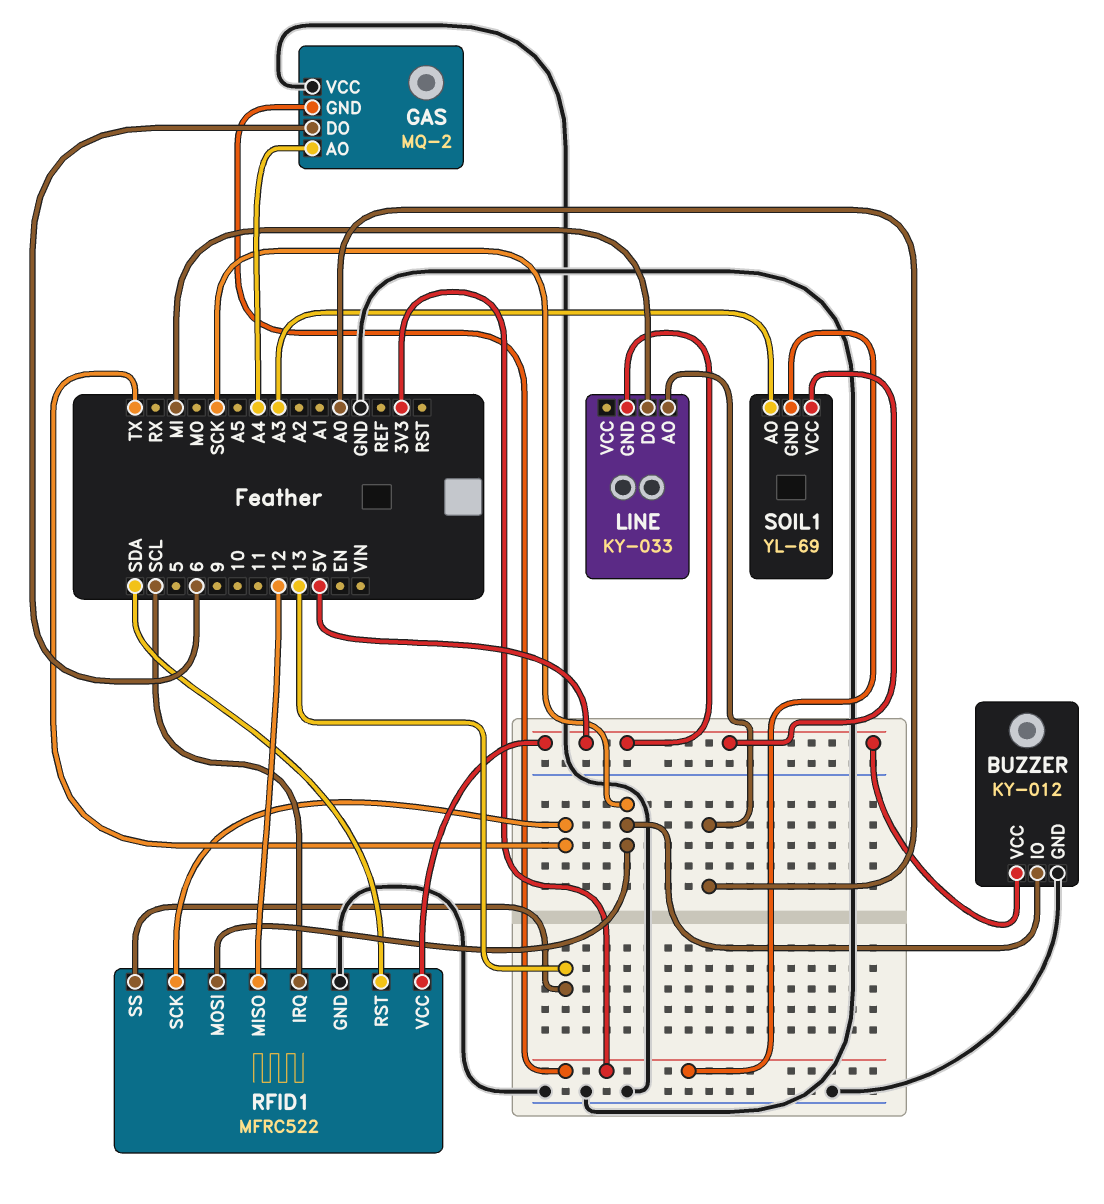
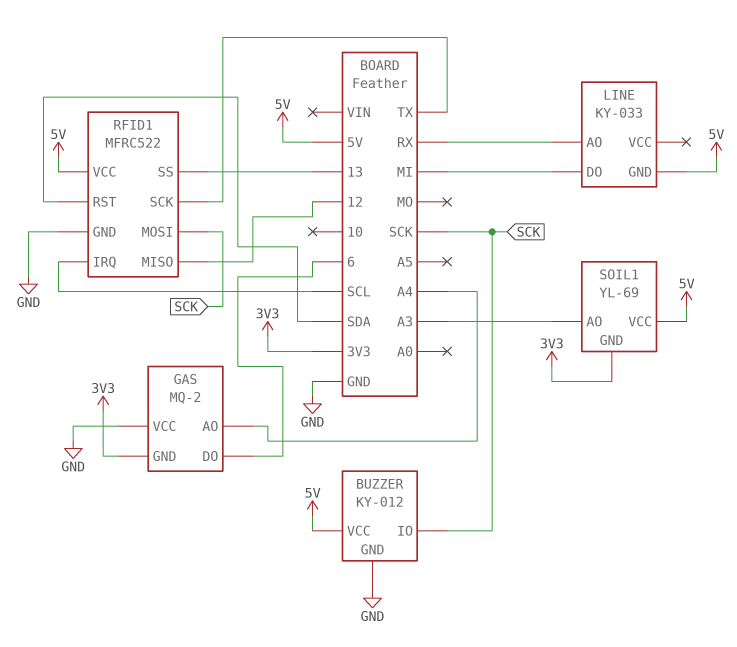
LINE pin AO: A0 -> RX

